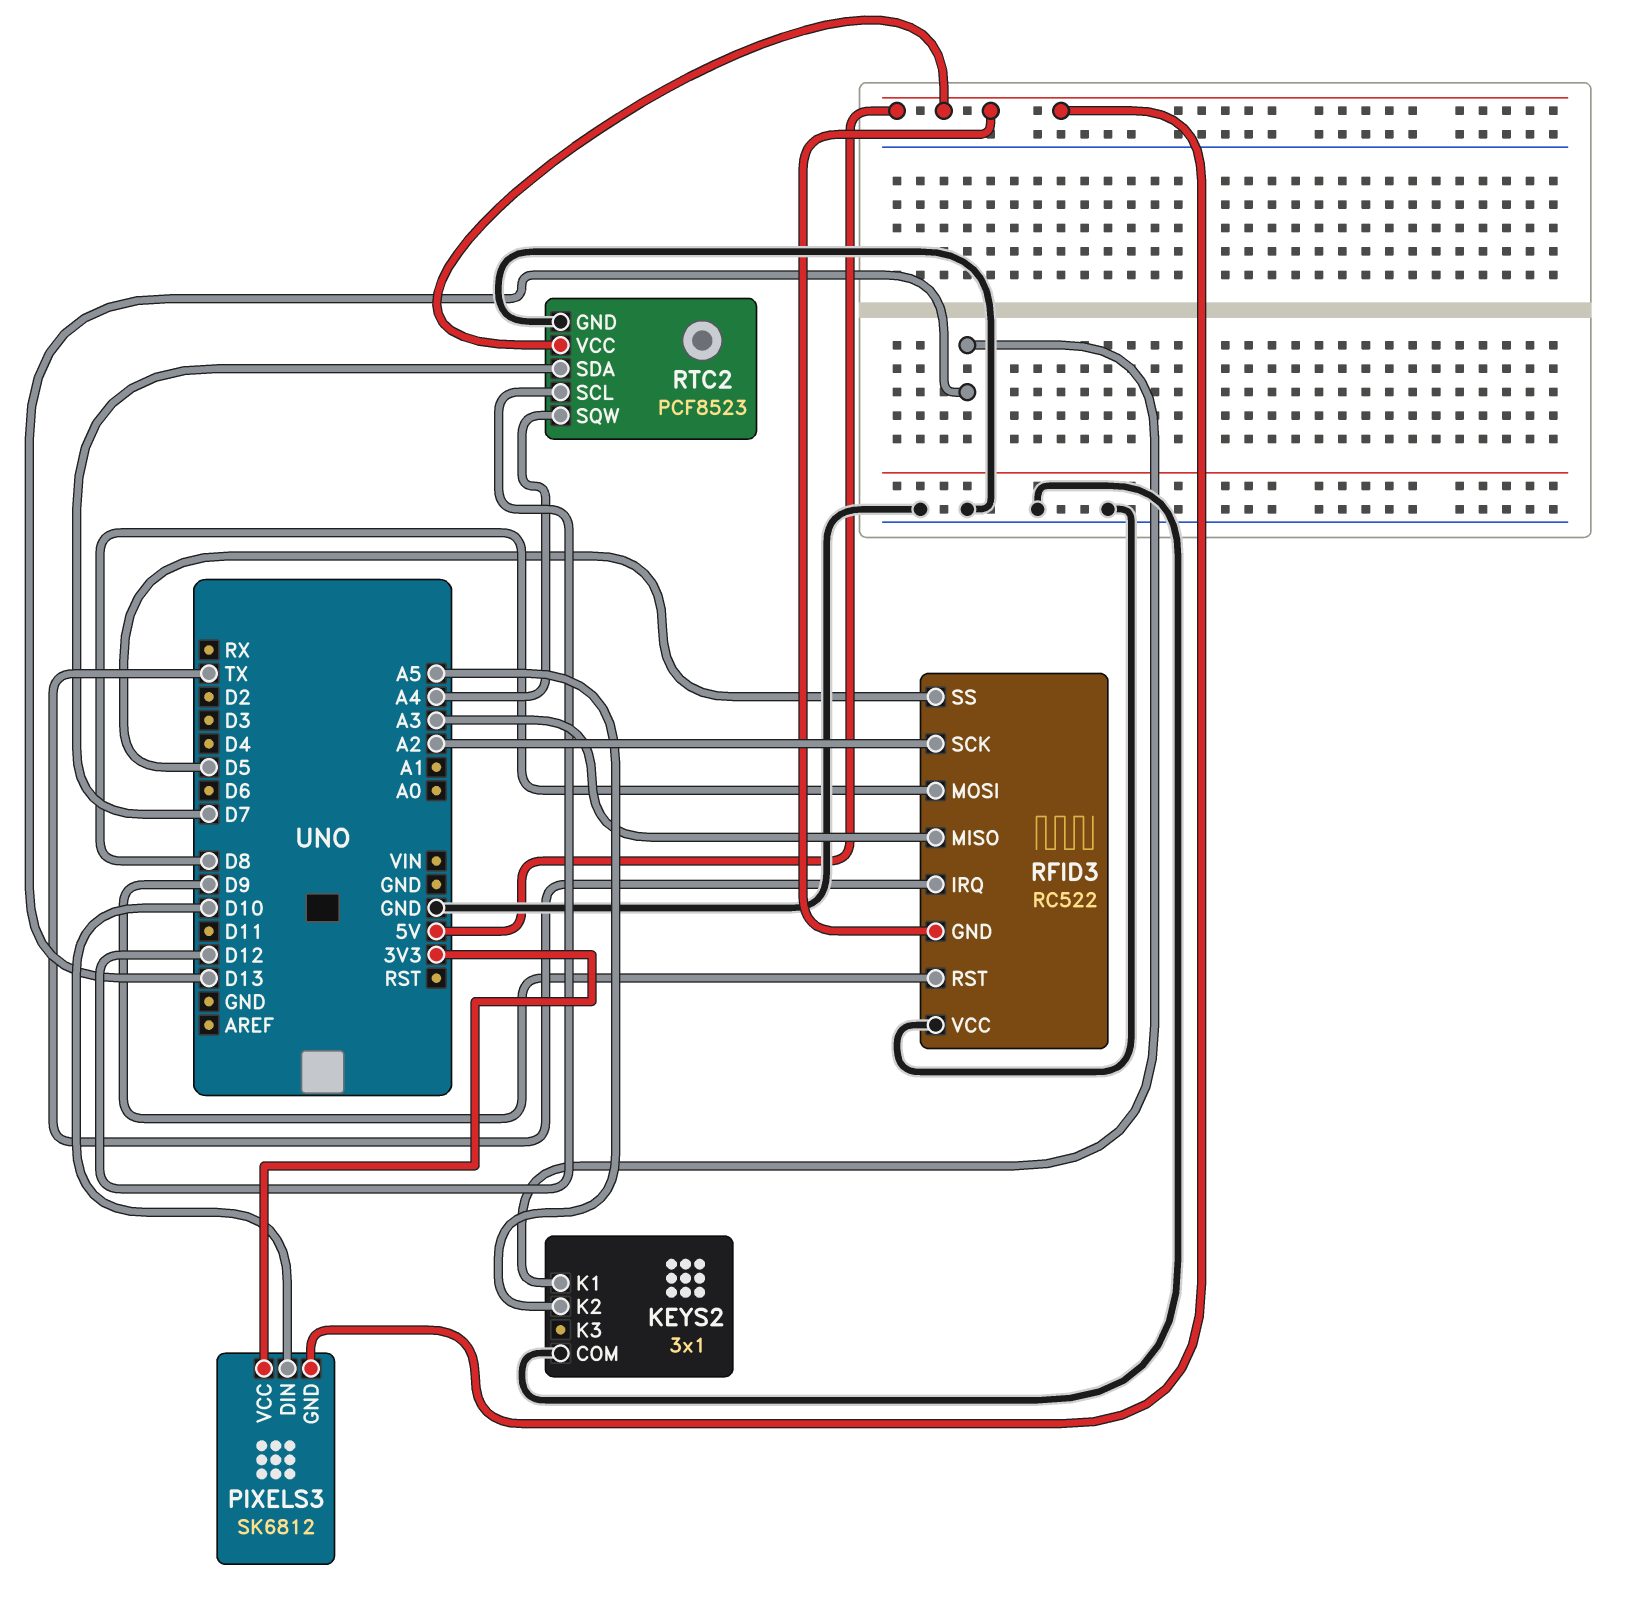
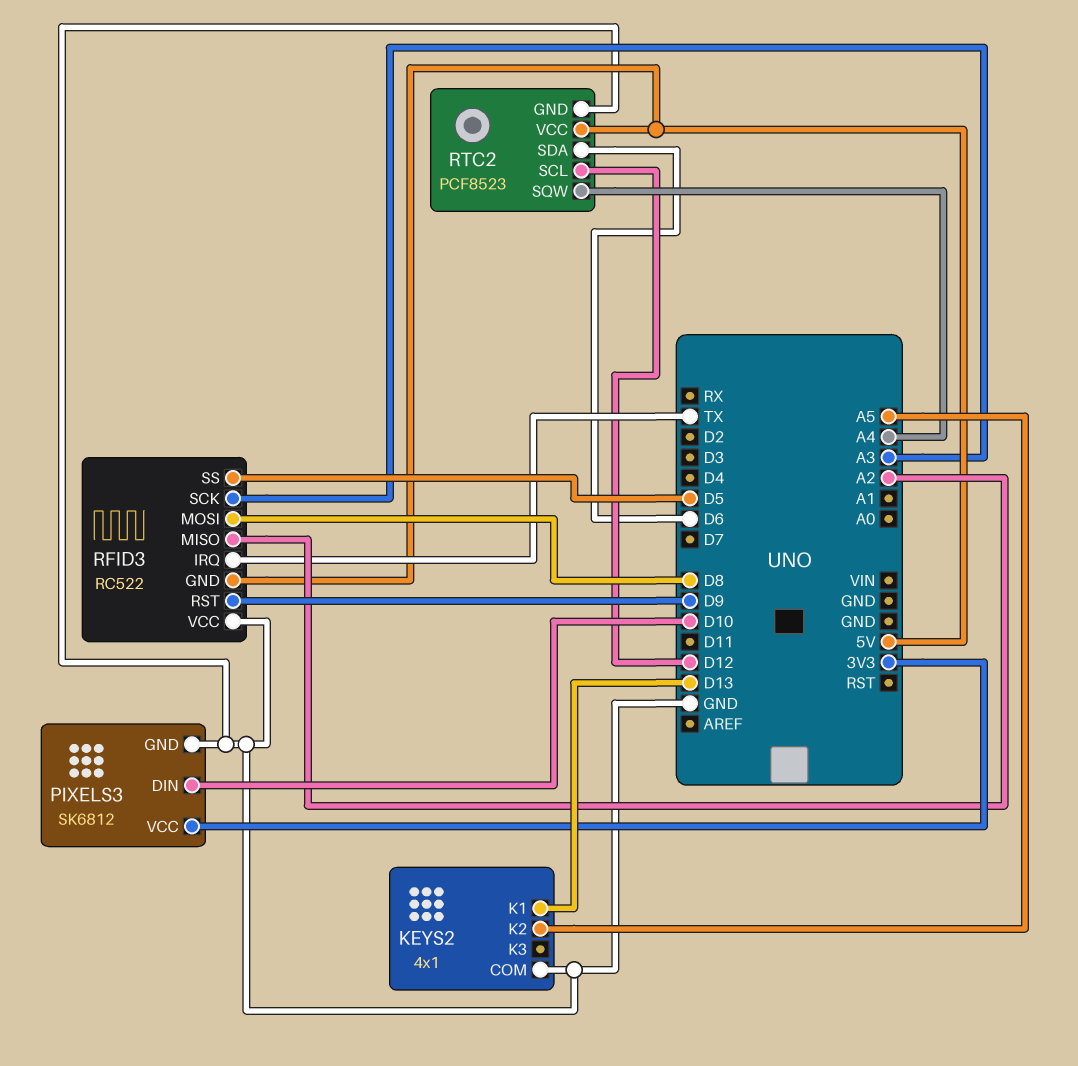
KEYS2: 3x1 -> 4x1
PIXELS3 pin GND: 5V -> GND
RFID3 pin MISO: A3 -> A2
RFID3 pin SCK: A2 -> A3
RTC2 pin SDA: D7 -> D6

